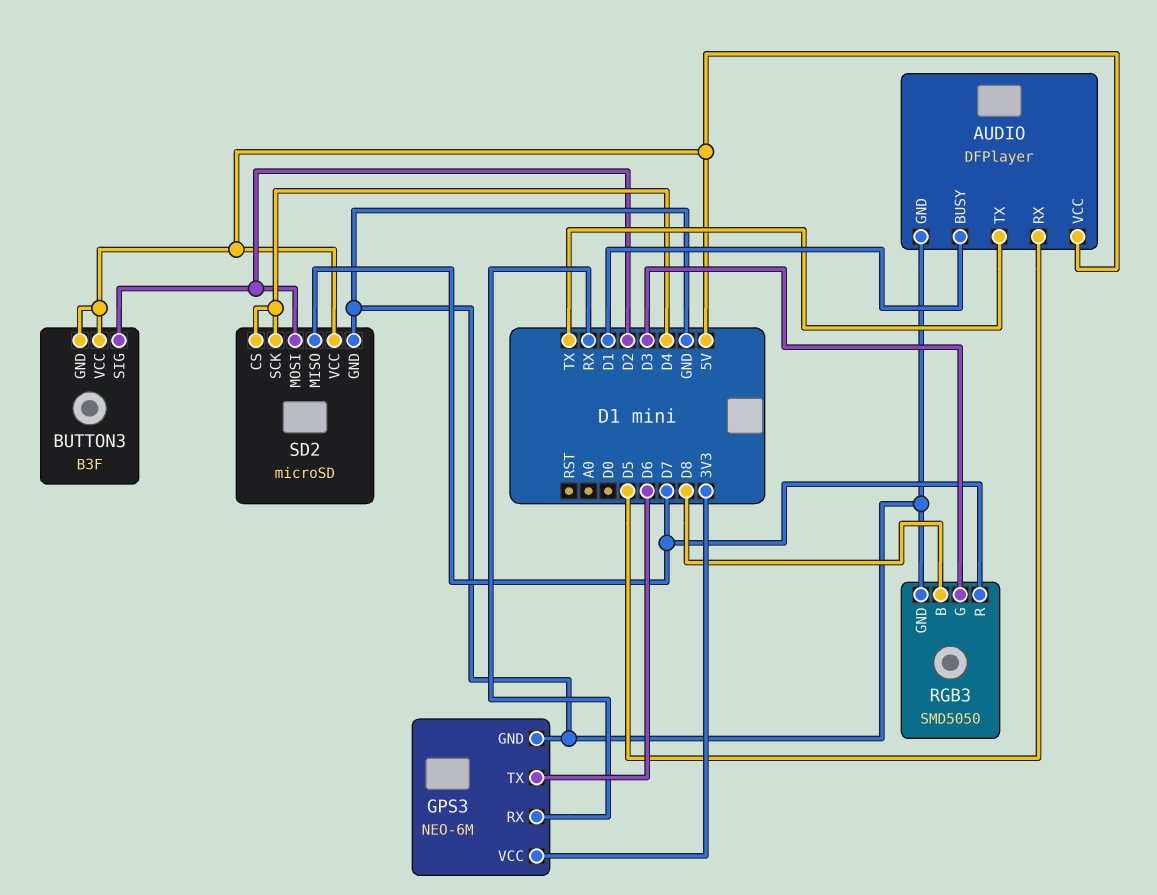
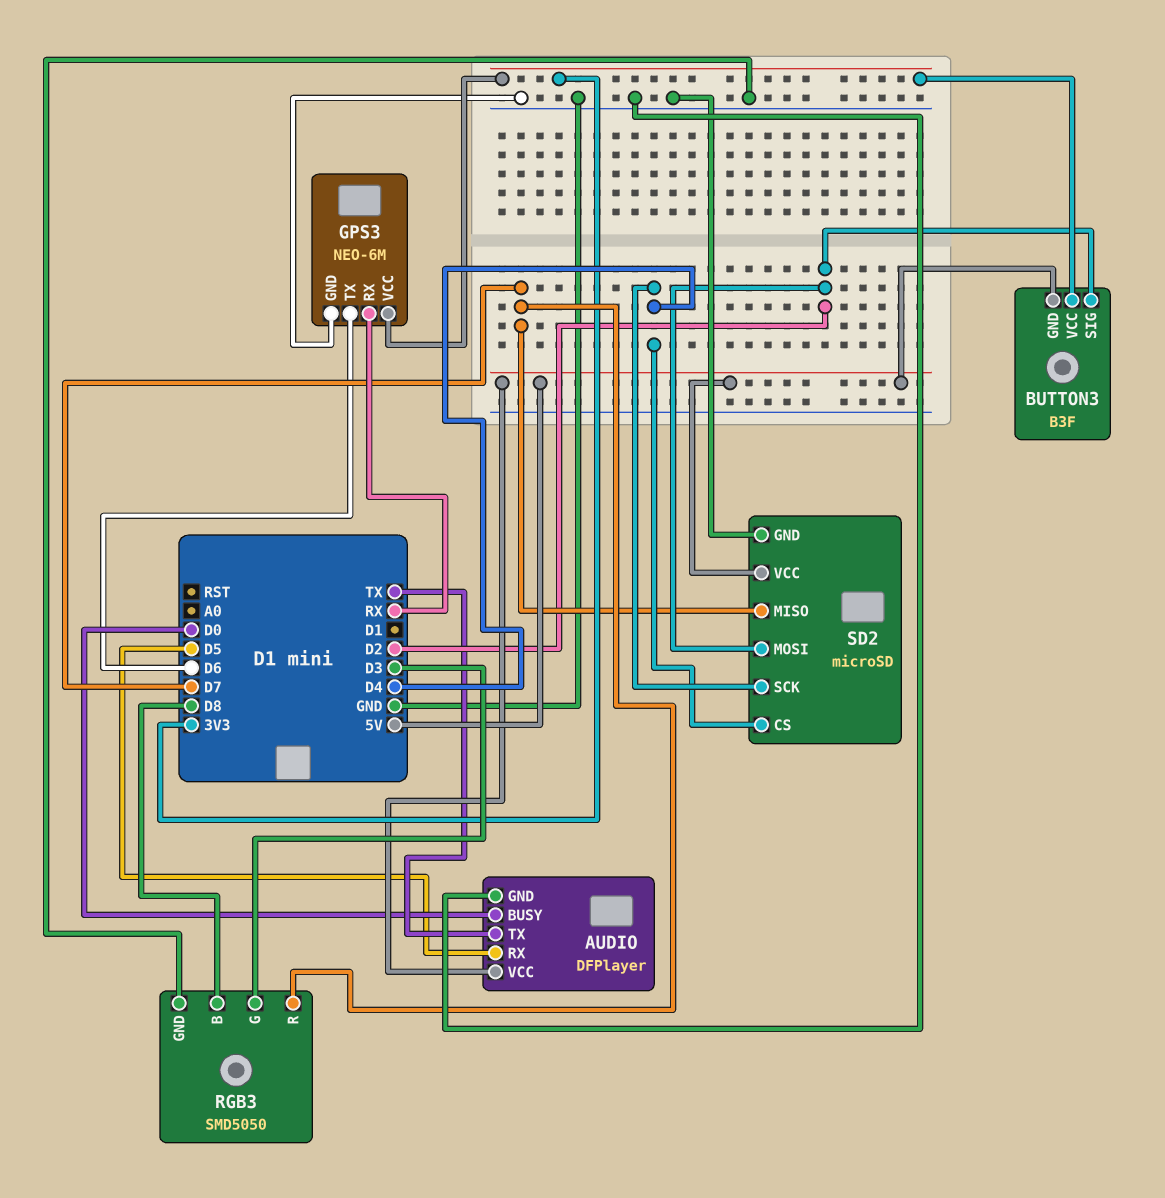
AUDIO pin BUSY: D1 -> D0
BUTTON3 pin VCC: 5V -> 3V3

